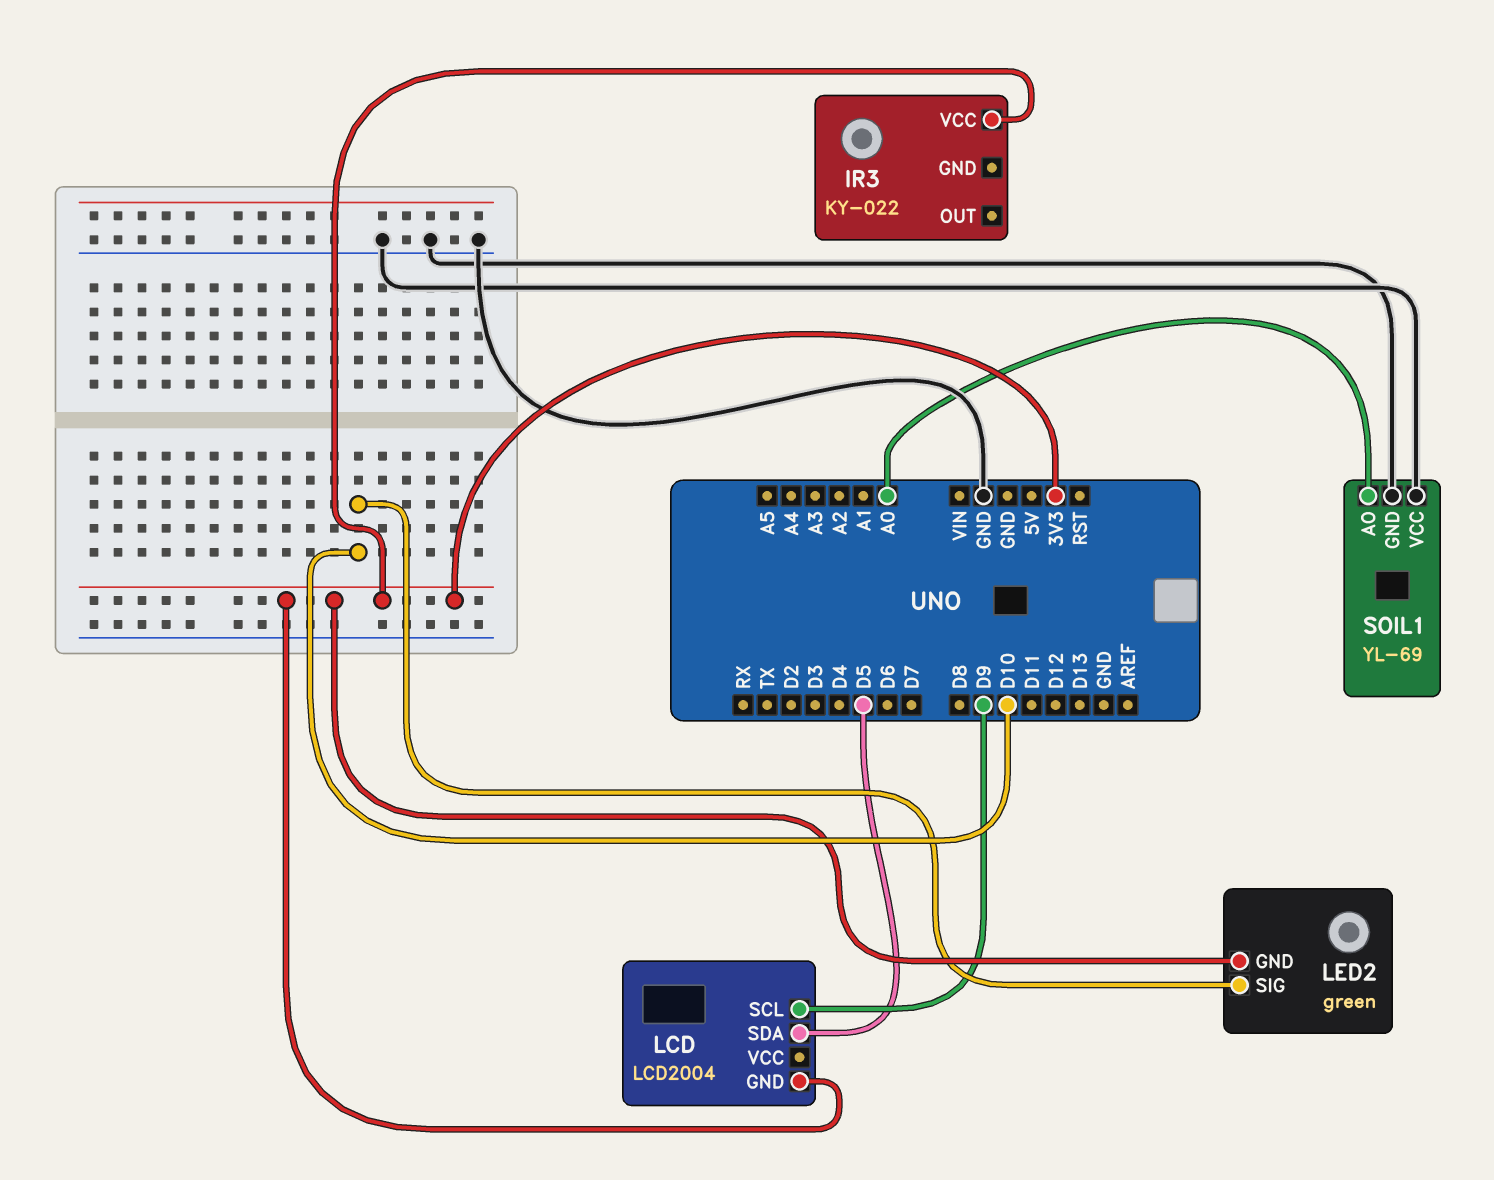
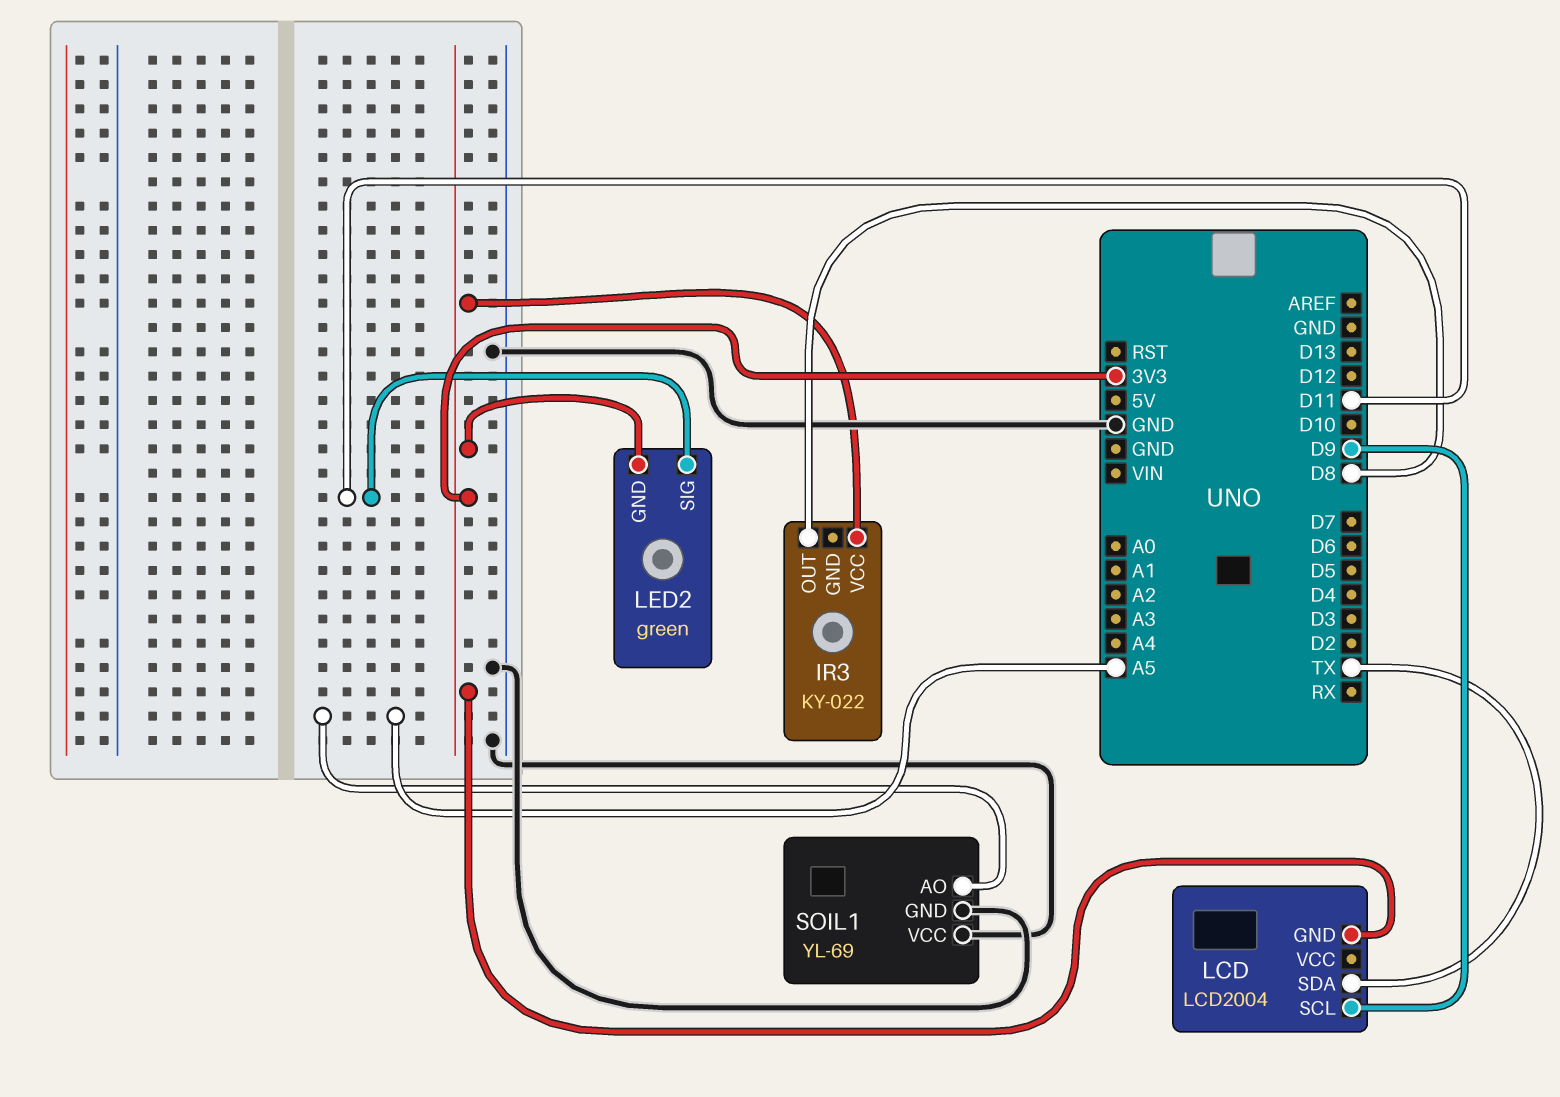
IR3 pin OUT: none -> D8
LCD pin SDA: D5 -> TX
LED2 pin SIG: D10 -> D11
SOIL1 pin AO: A0 -> A5

